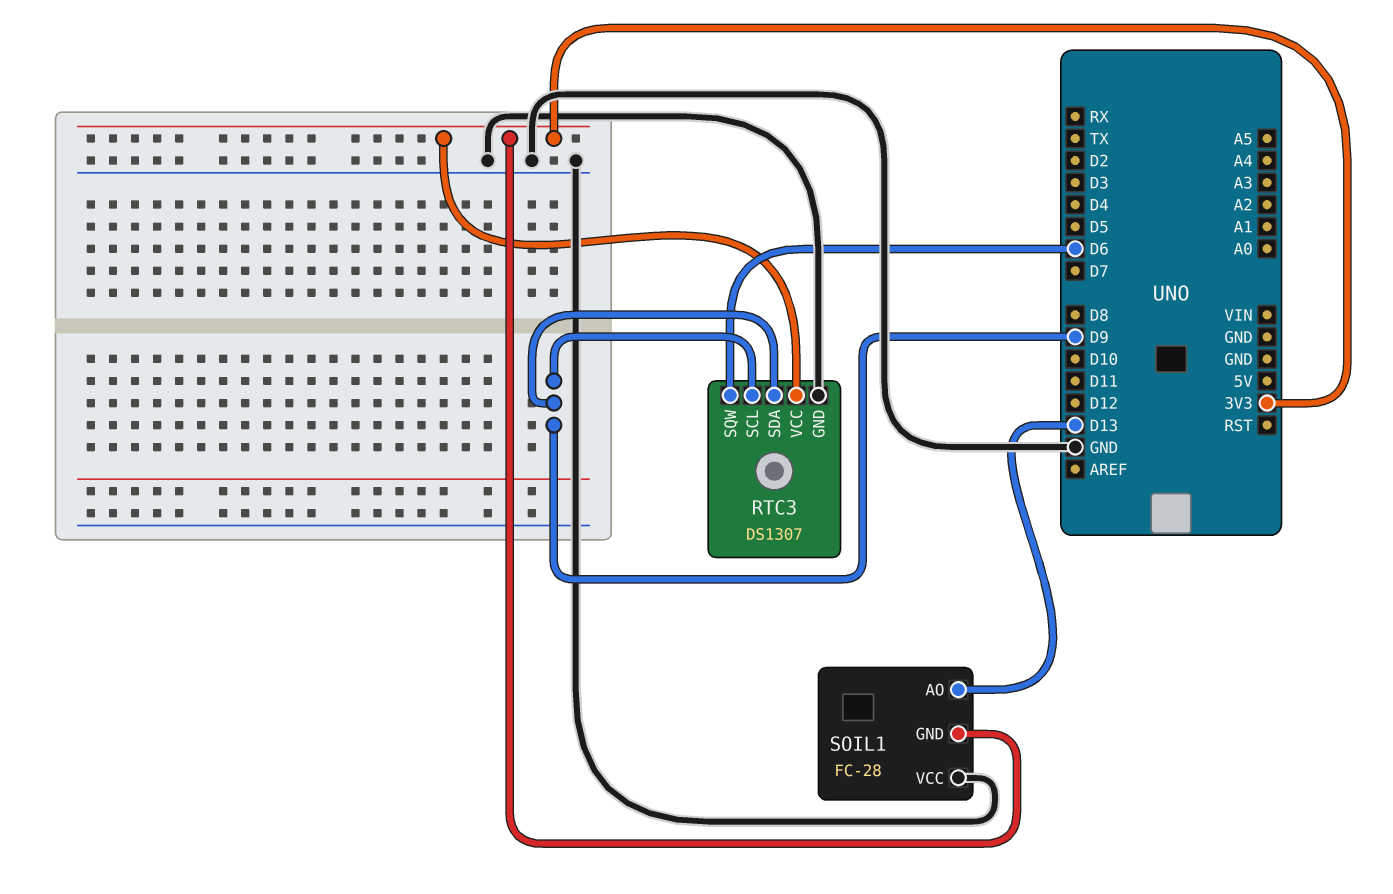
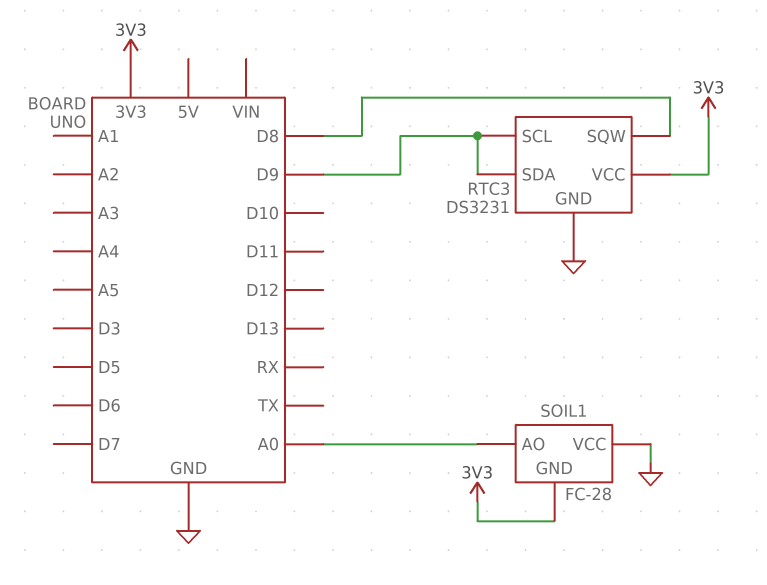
RTC3: DS1307 -> DS3231
RTC3 pin SQW: D6 -> D8
SOIL1 pin AO: D13 -> A0

